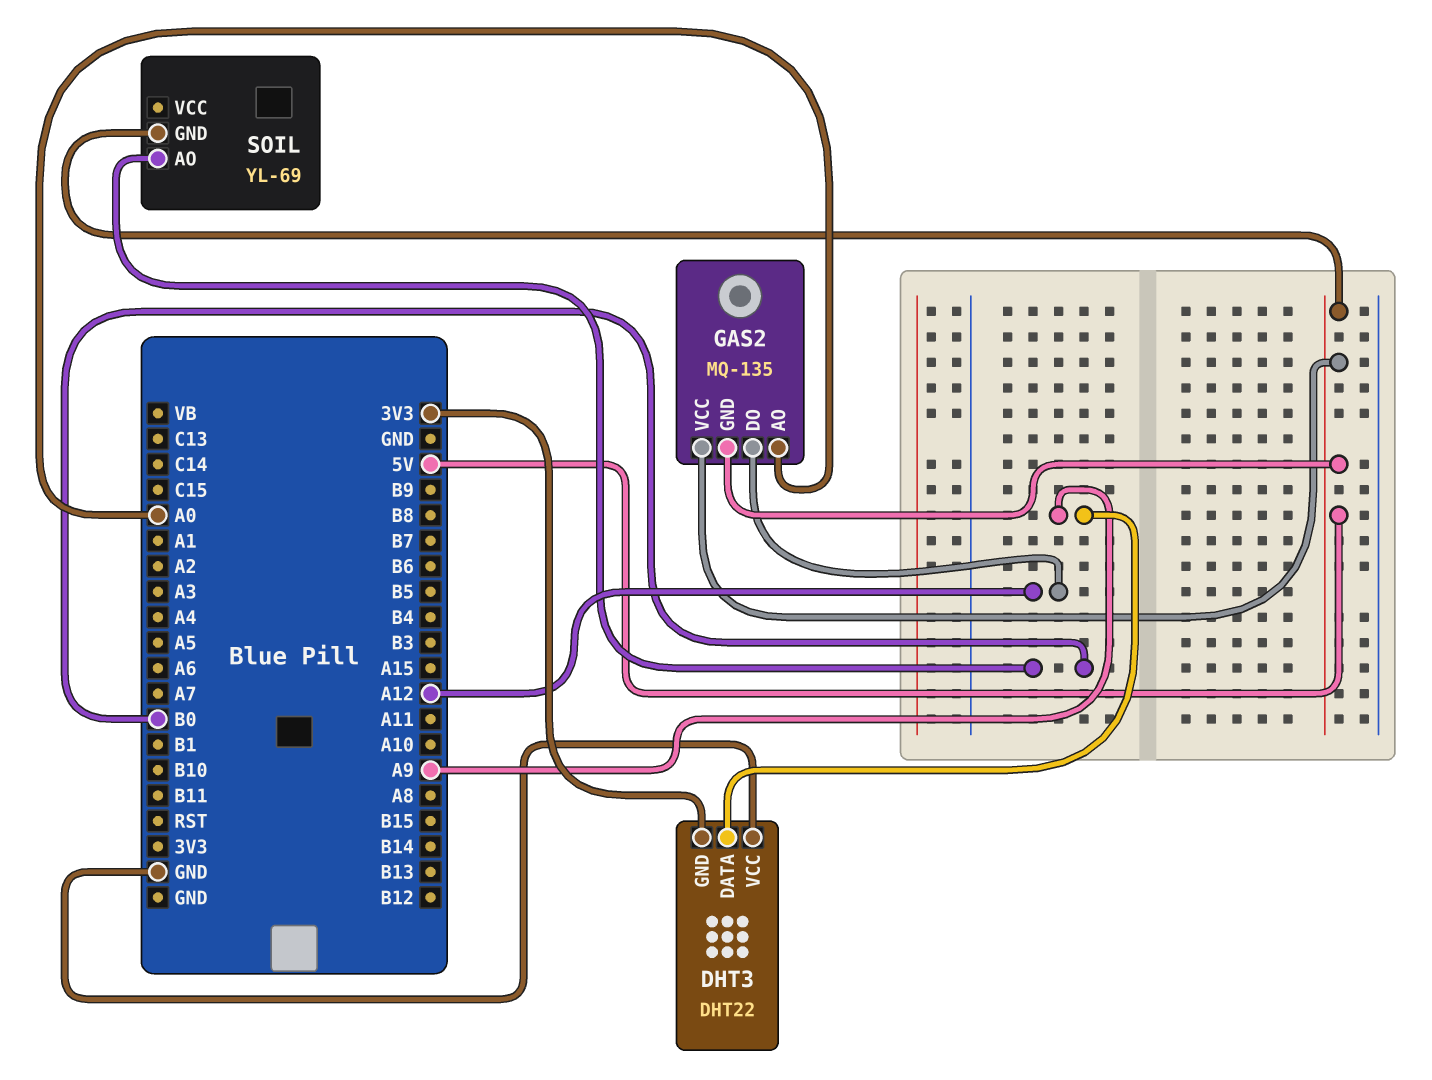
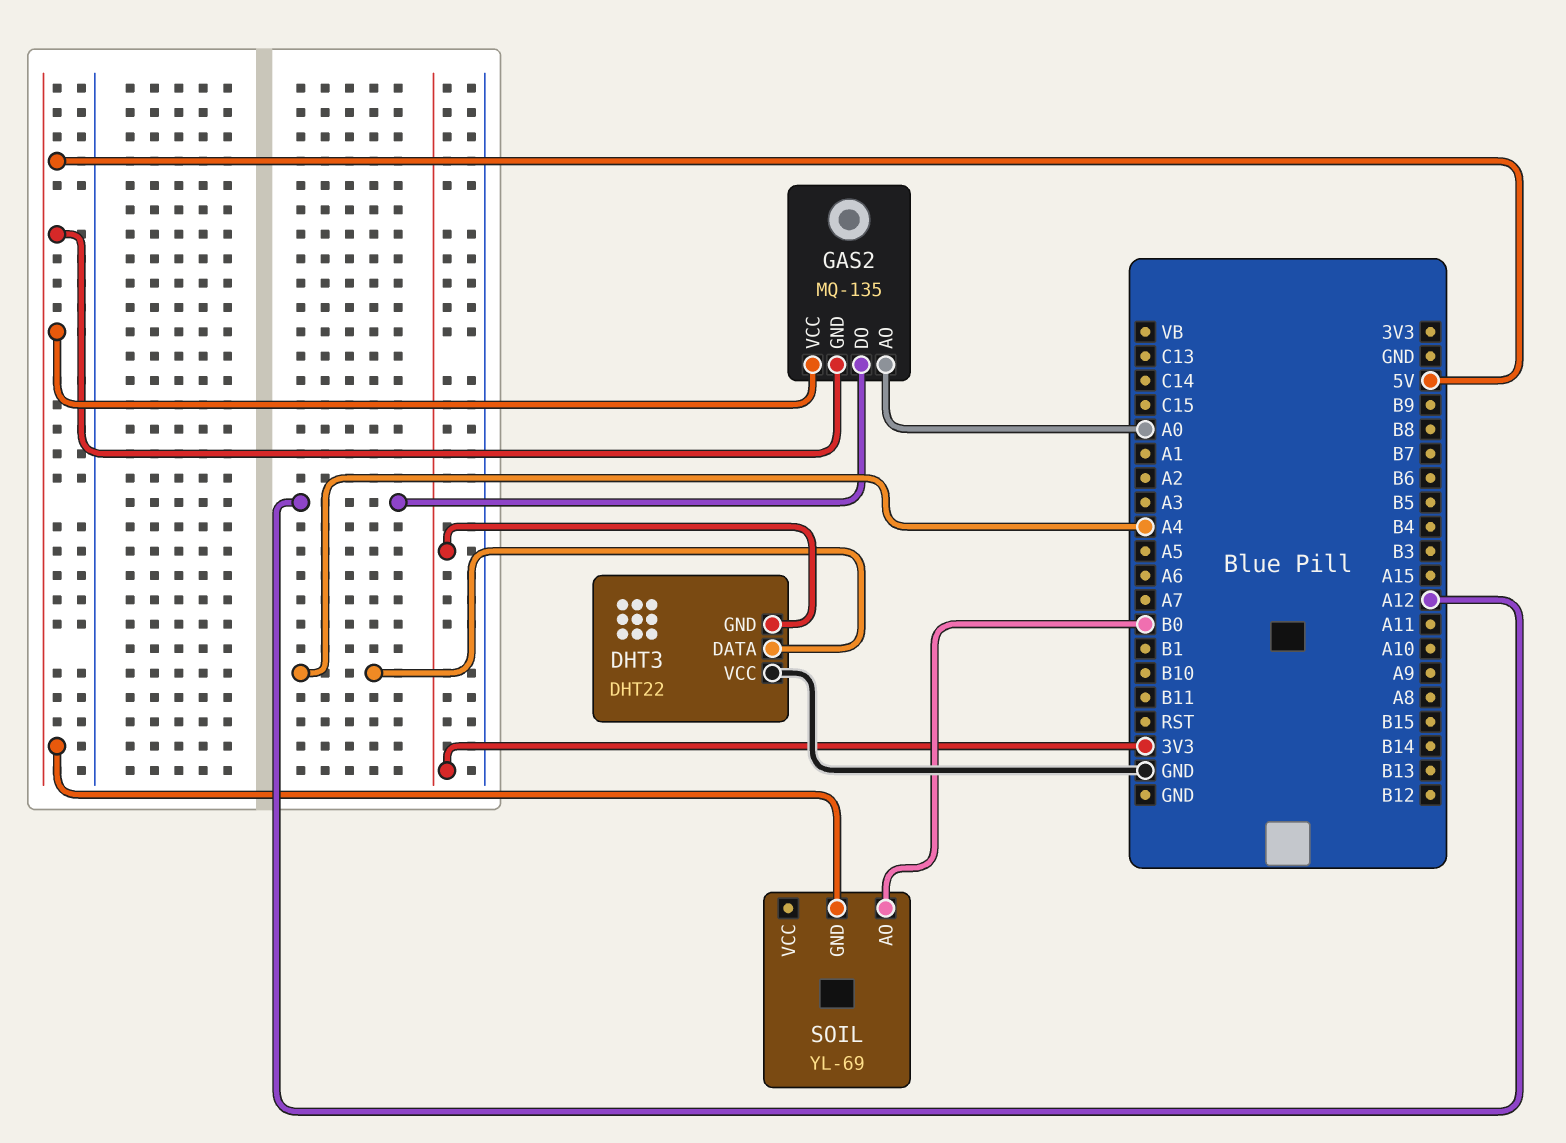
DHT3 pin DATA: A9 -> A4

